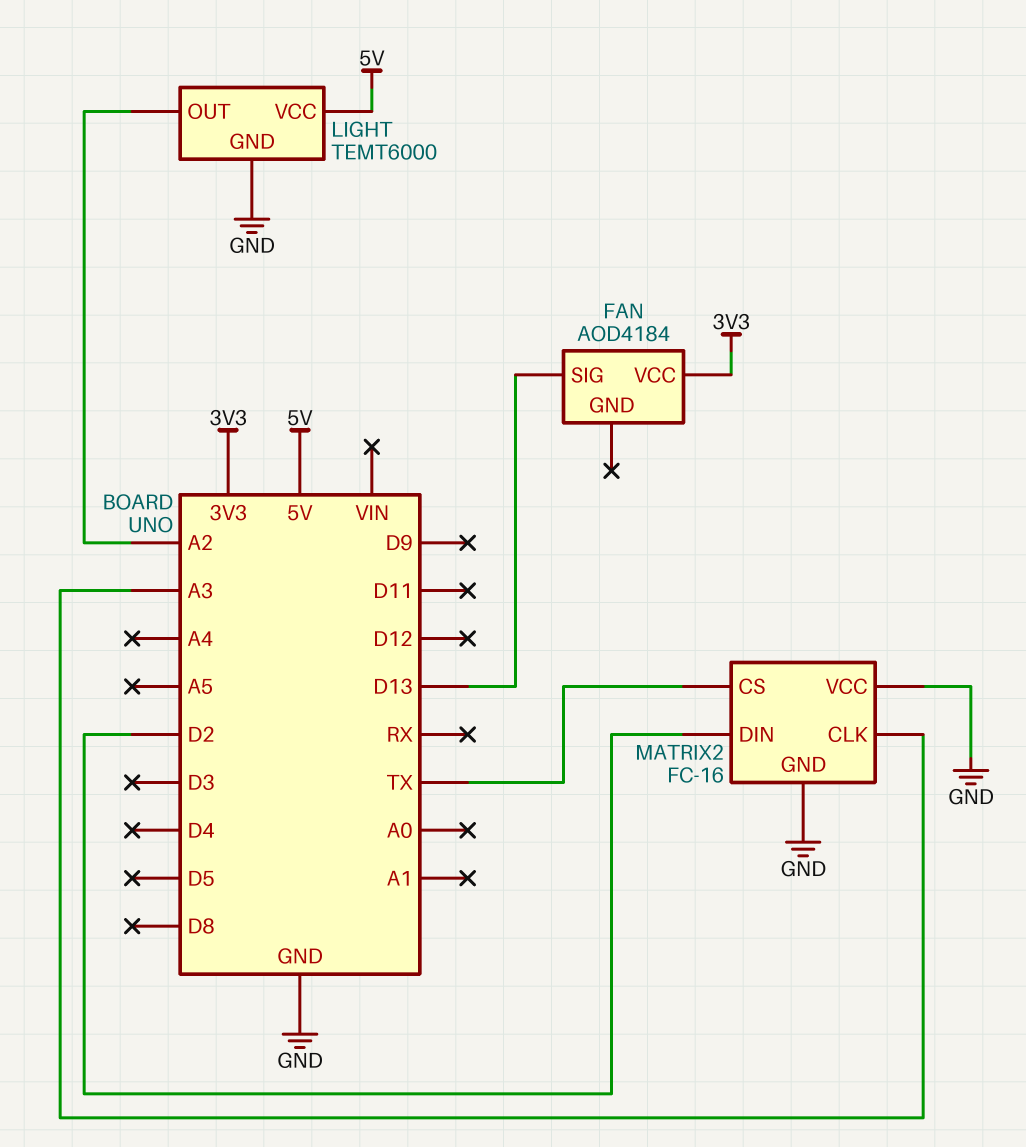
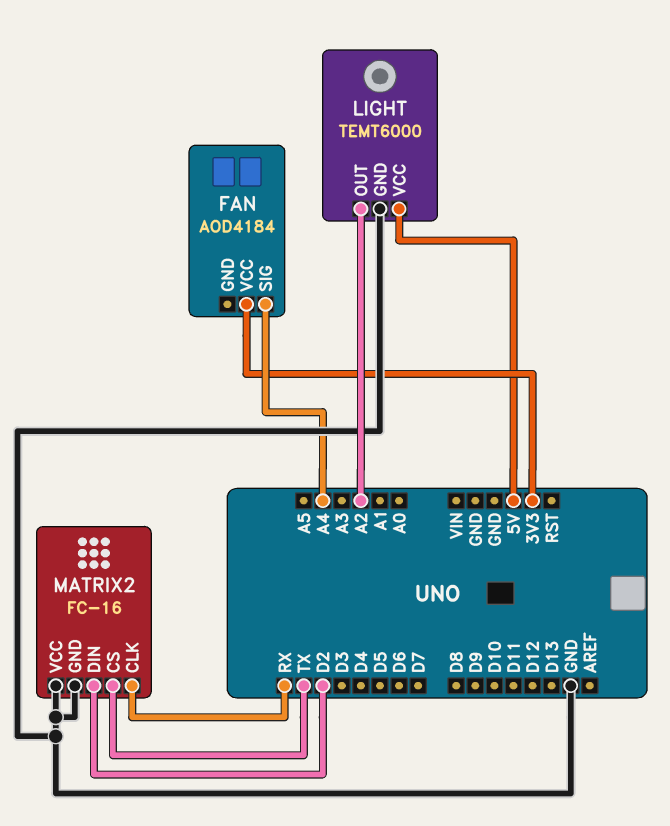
FAN pin SIG: D13 -> A4
MATRIX2 pin CLK: A3 -> RX

